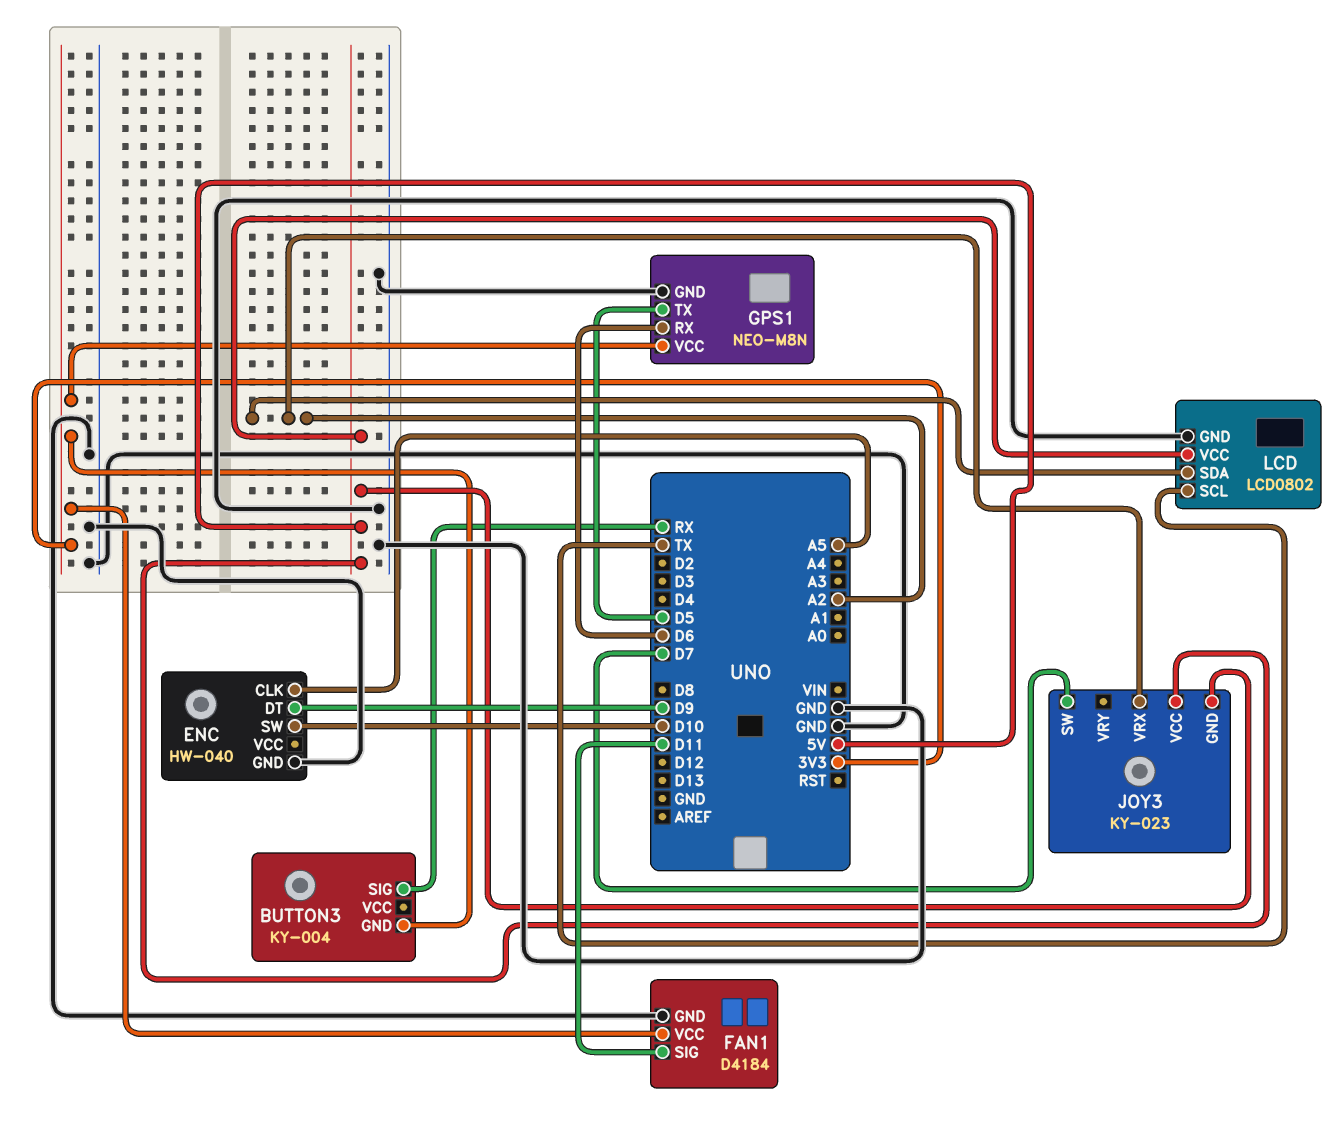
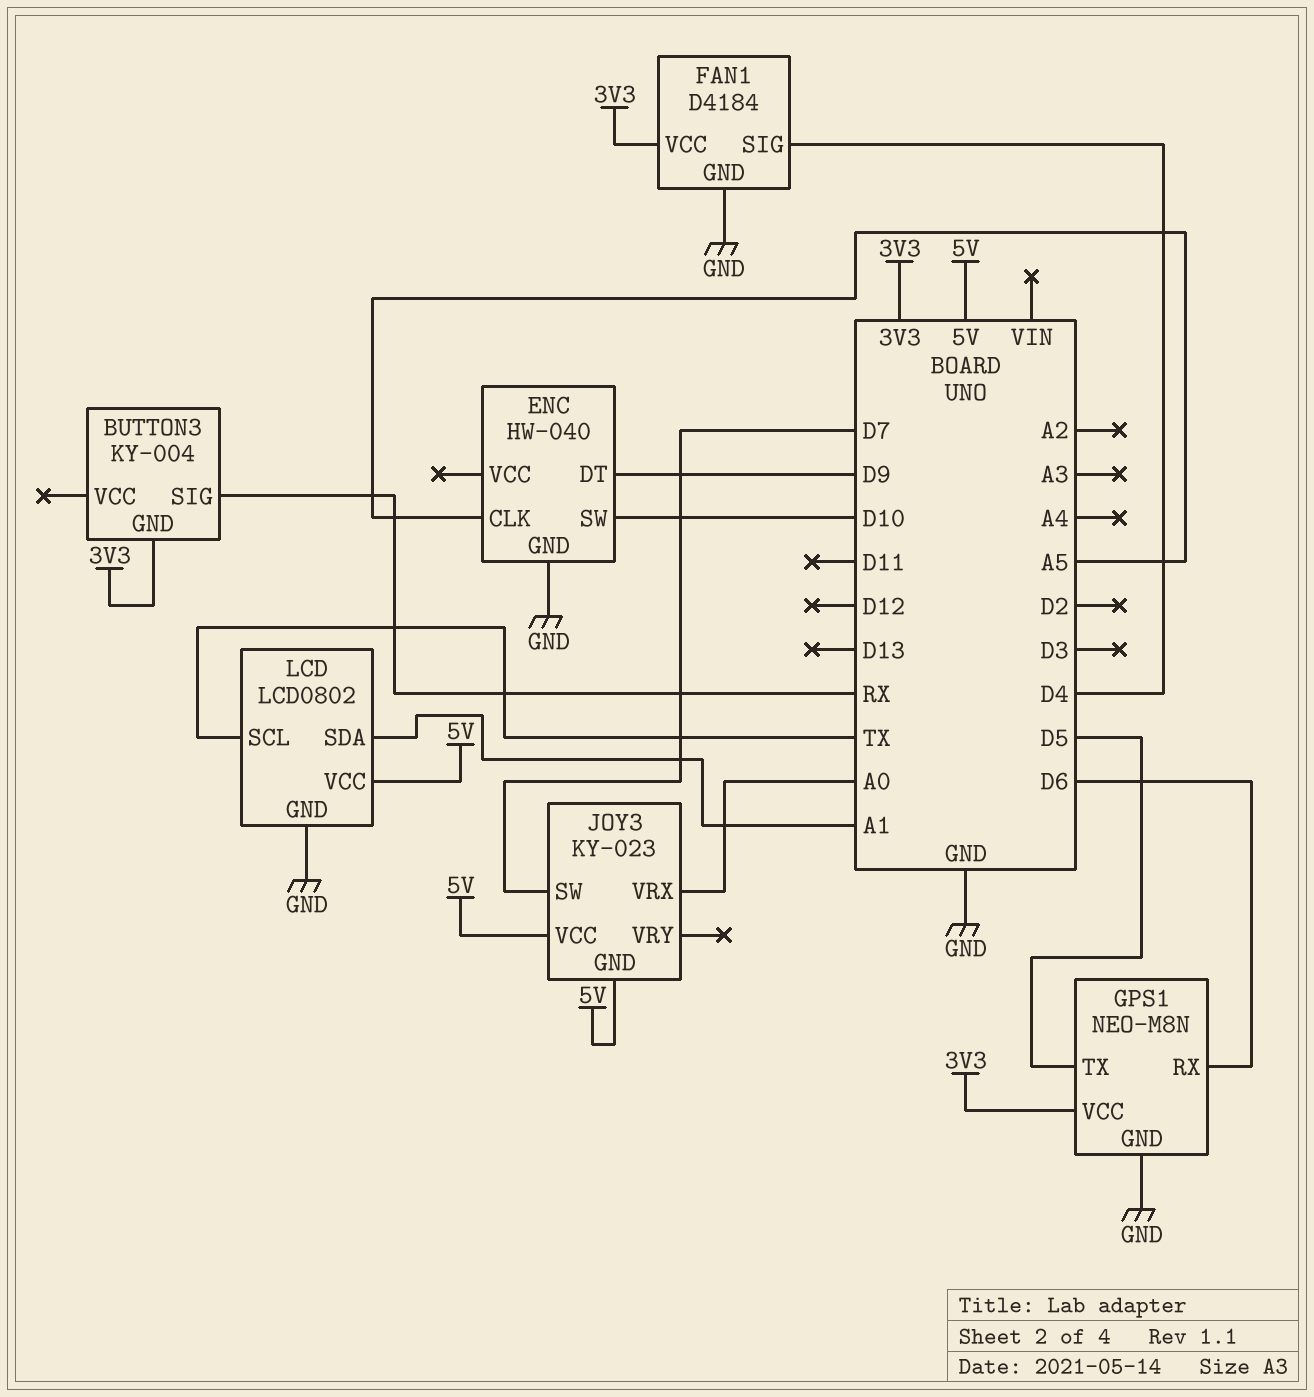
FAN1 pin SIG: D11 -> D4
JOY3 pin VRX: A2 -> A0
LCD pin SDA: A2 -> A1

